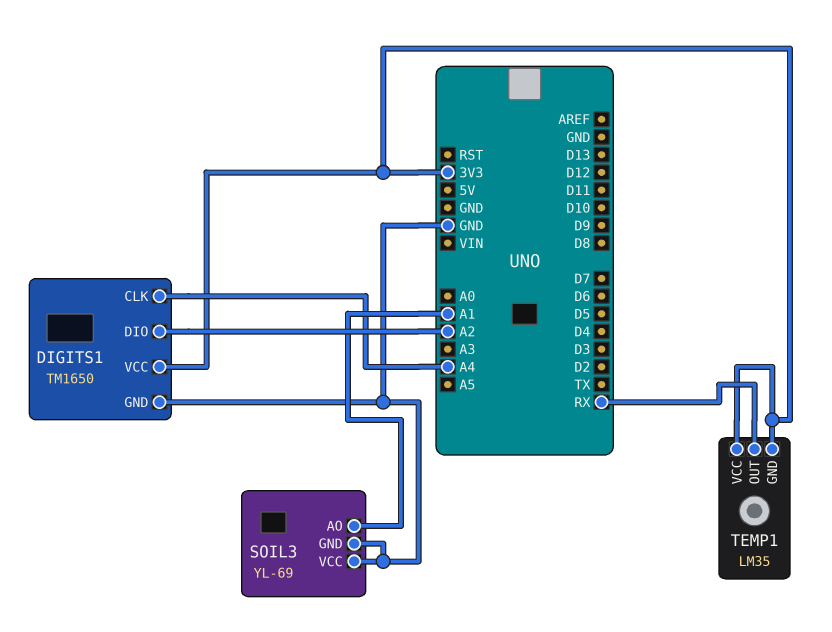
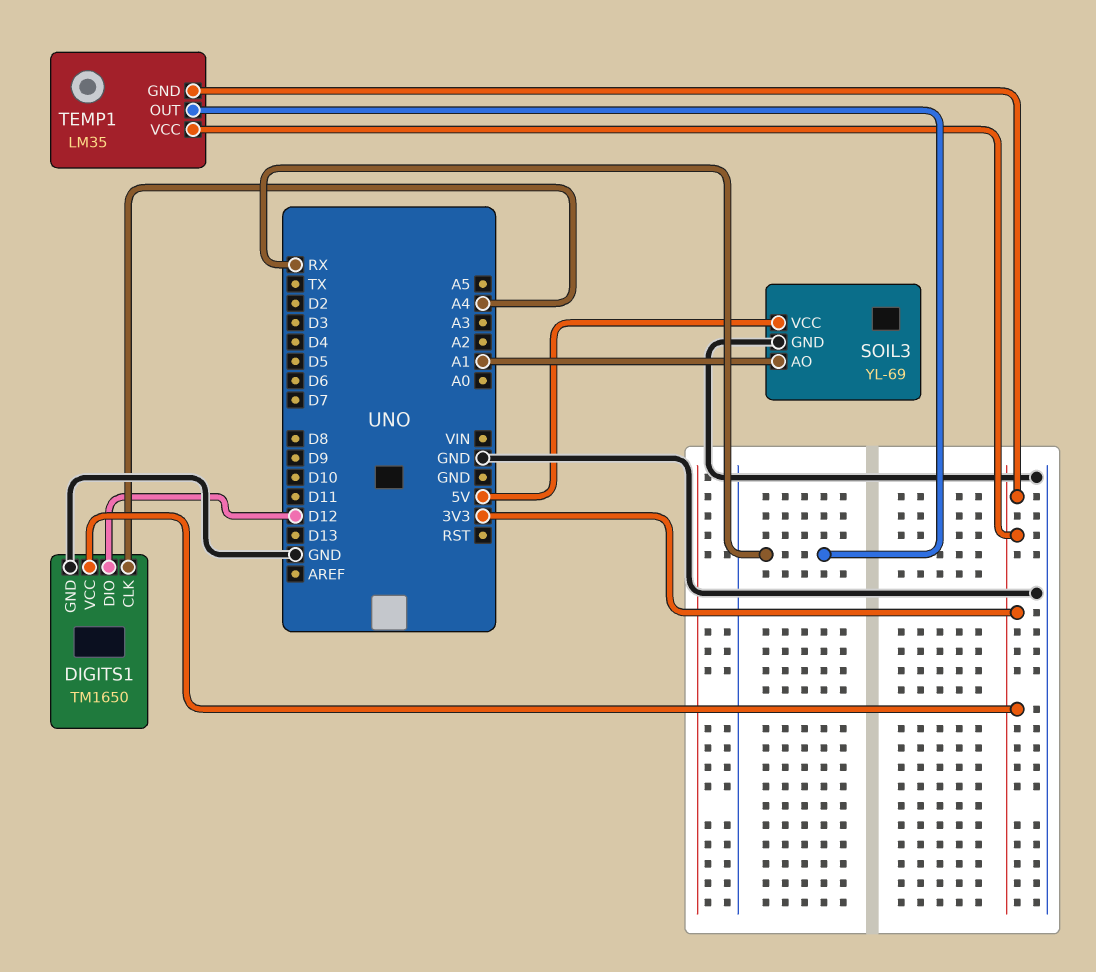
DIGITS1 pin DIO: A2 -> D12
SOIL3 pin VCC: GND -> 5V

